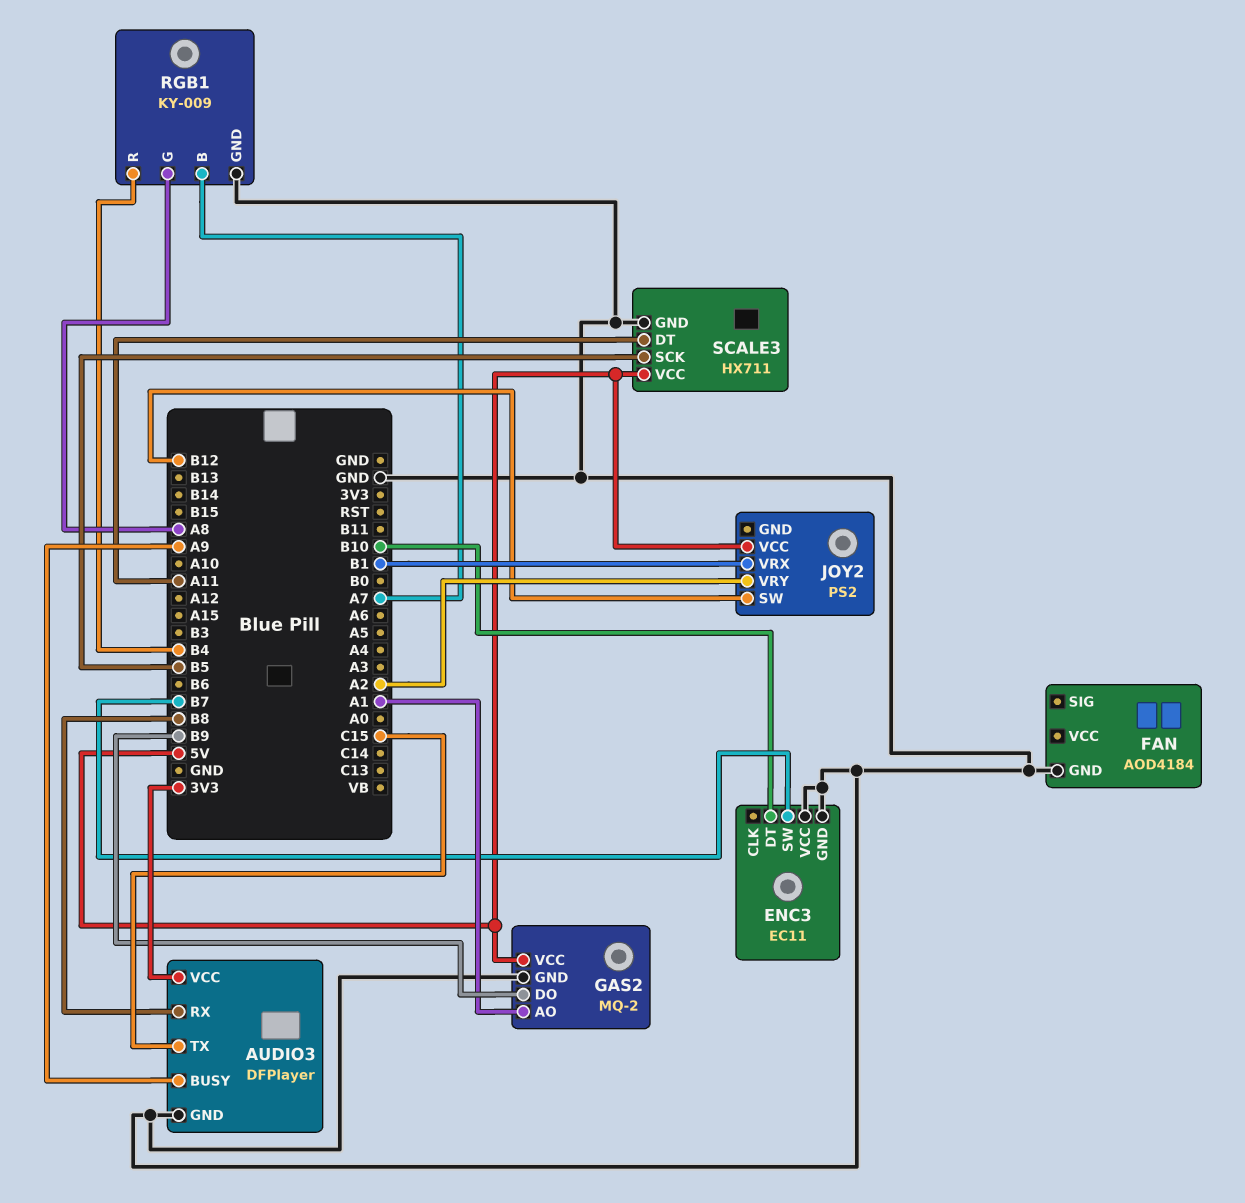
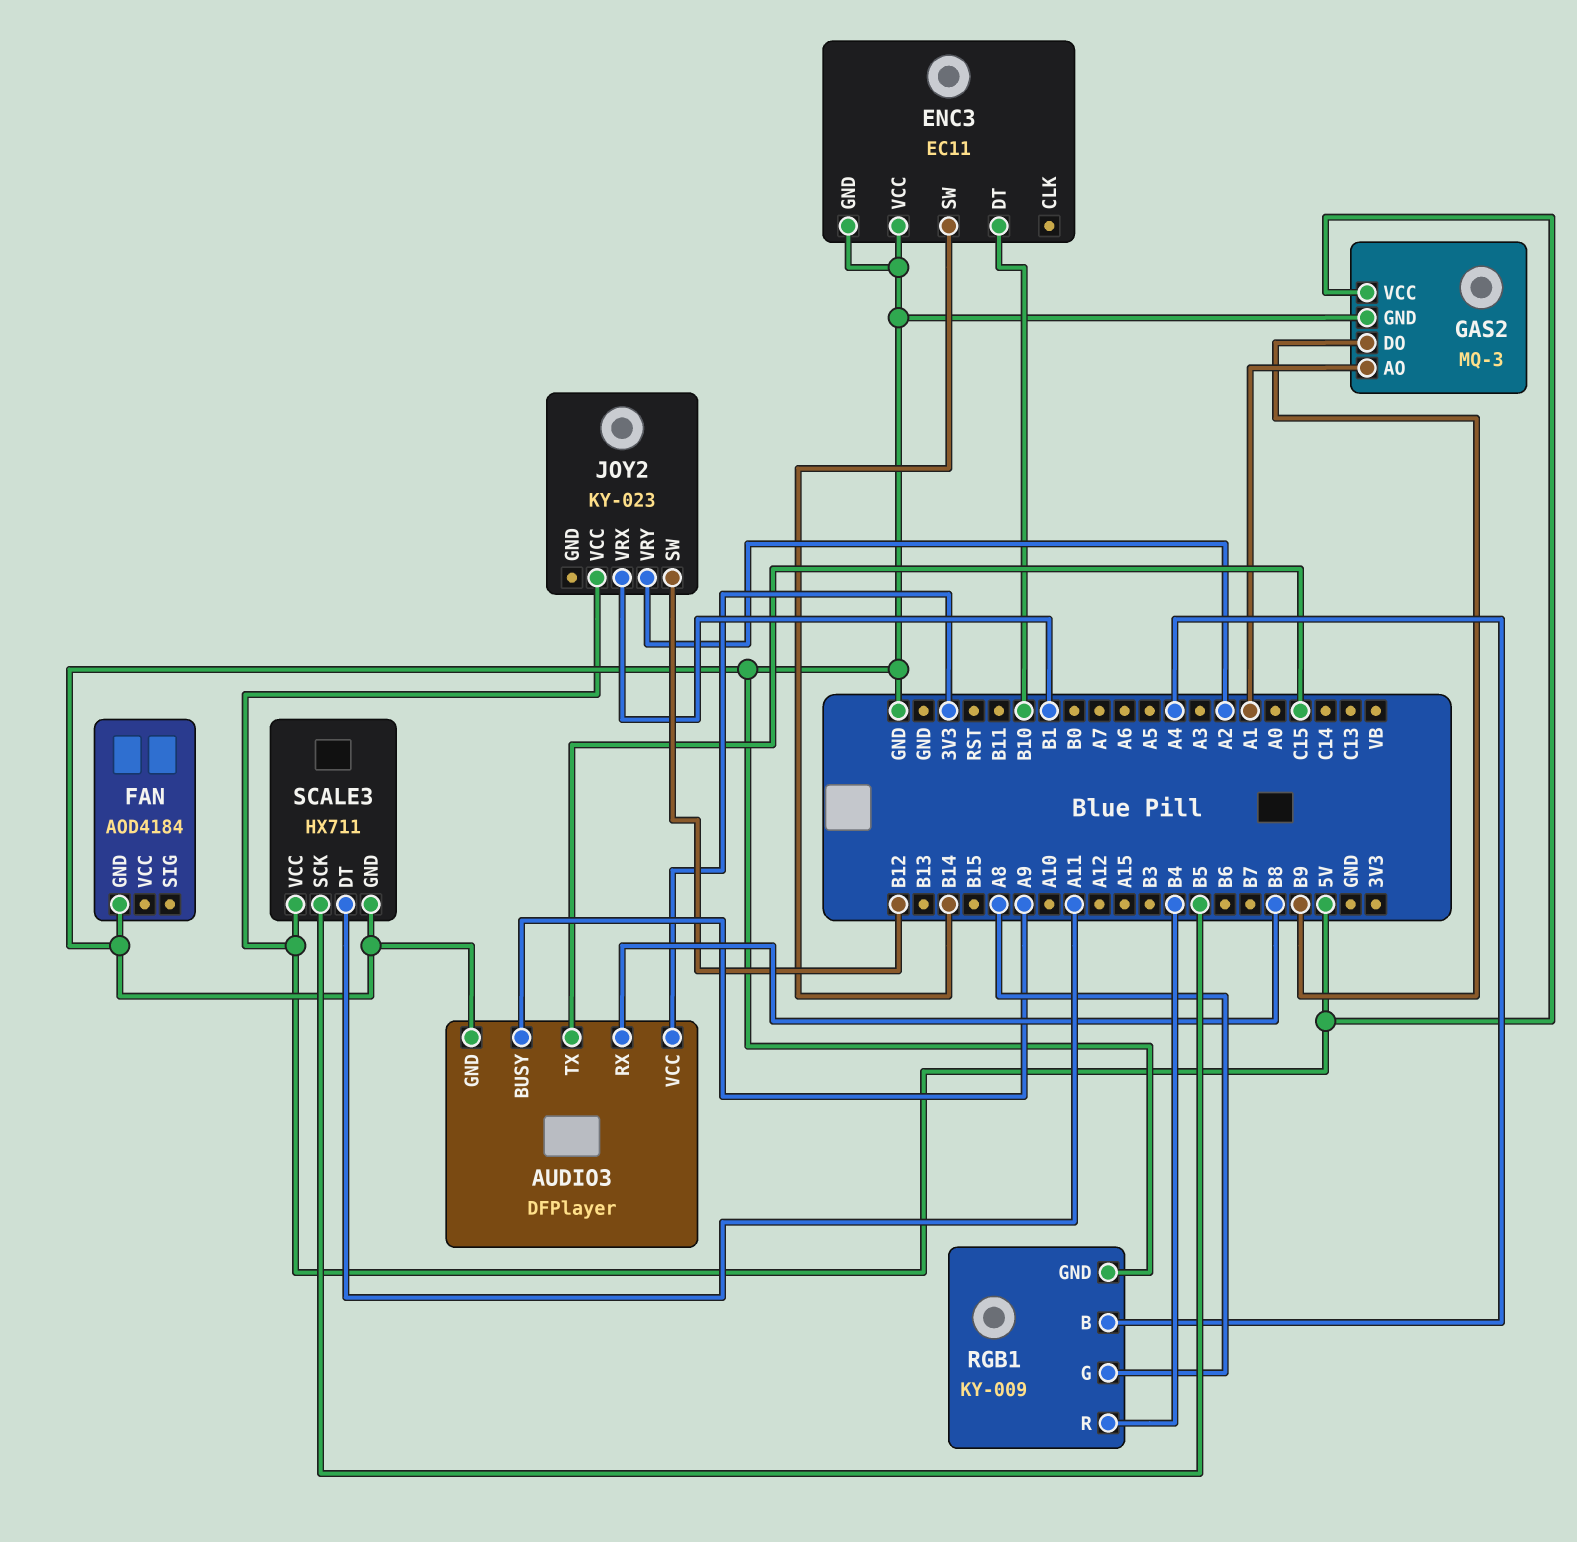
ENC3 pin SW: B7 -> B14
GAS2: MQ-2 -> MQ-3
JOY2: PS2 -> KY-023
RGB1 pin B: A7 -> A4

